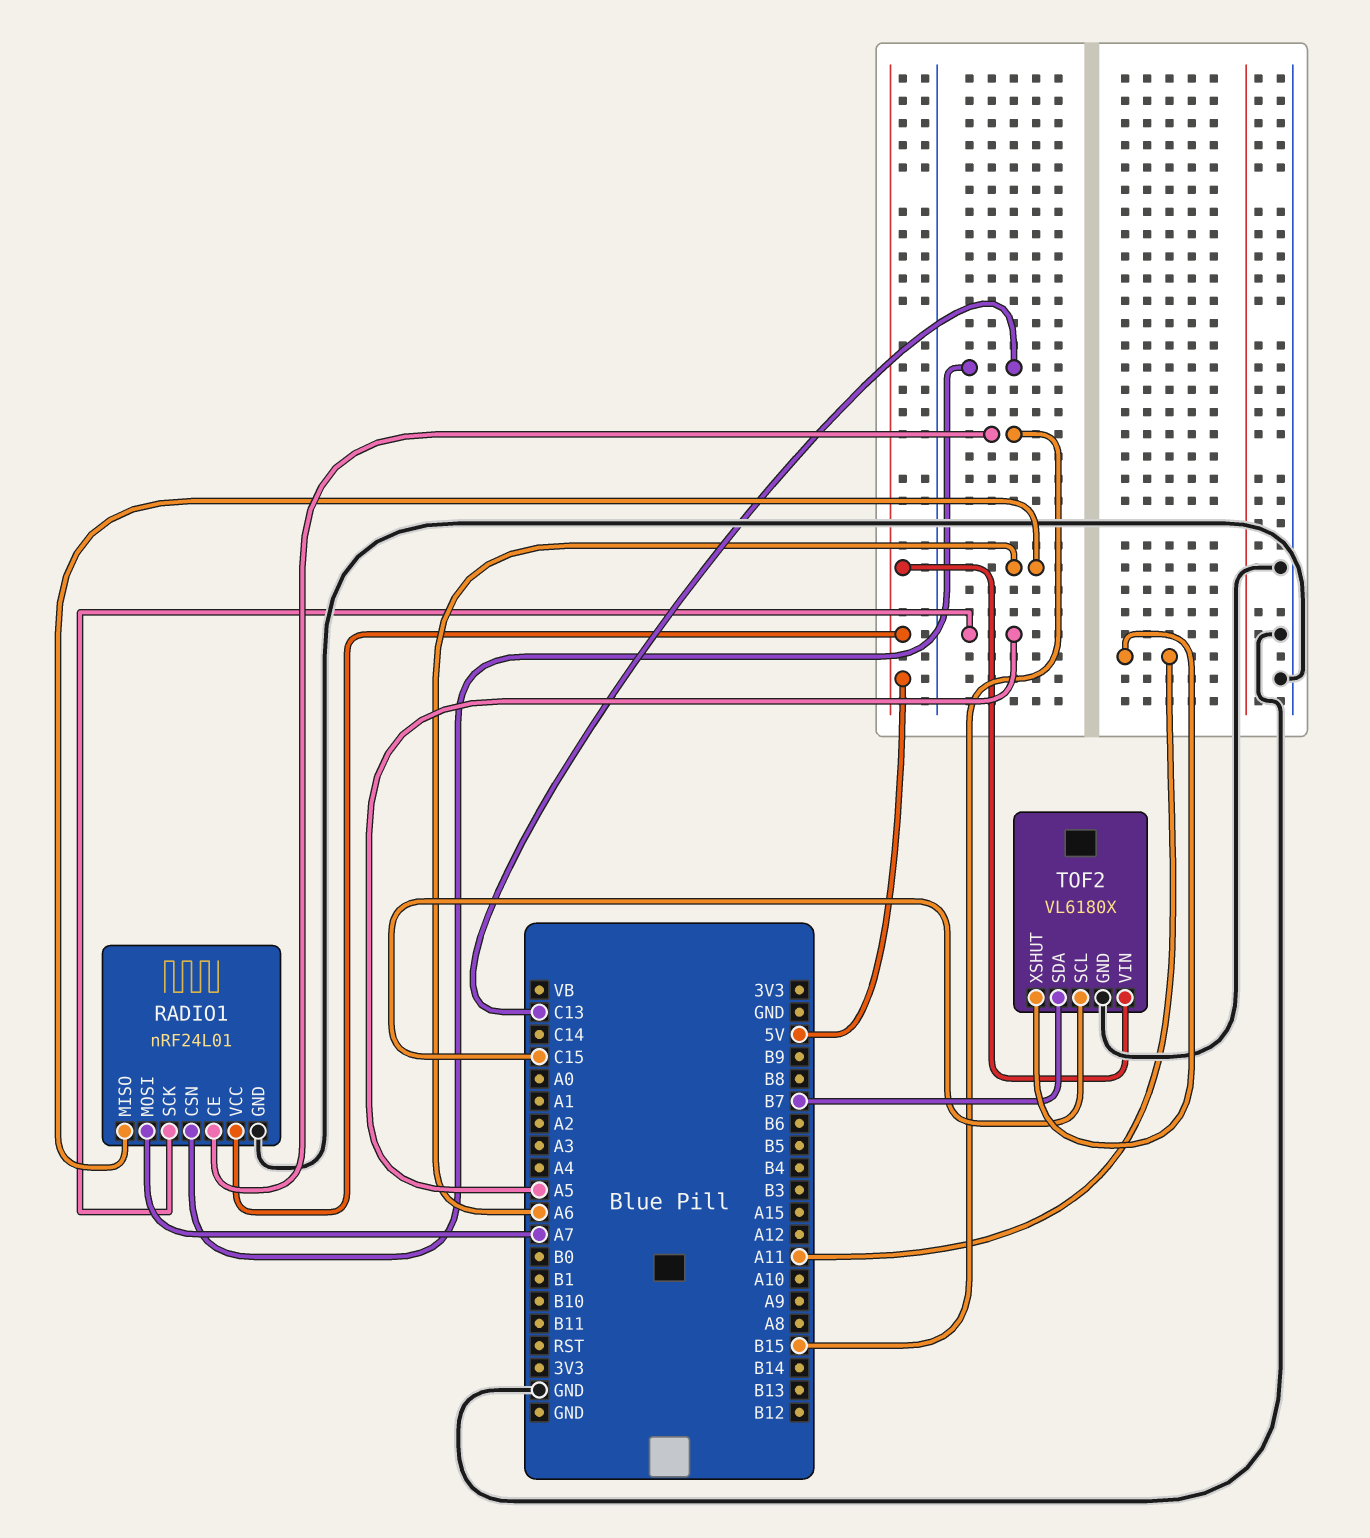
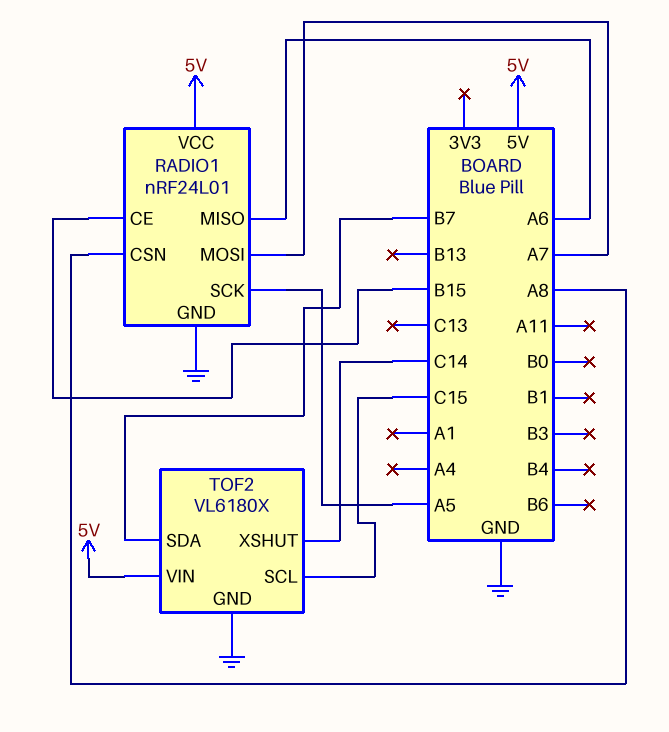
RADIO1 pin CSN: C13 -> A8
TOF2 pin XSHUT: A11 -> C14

